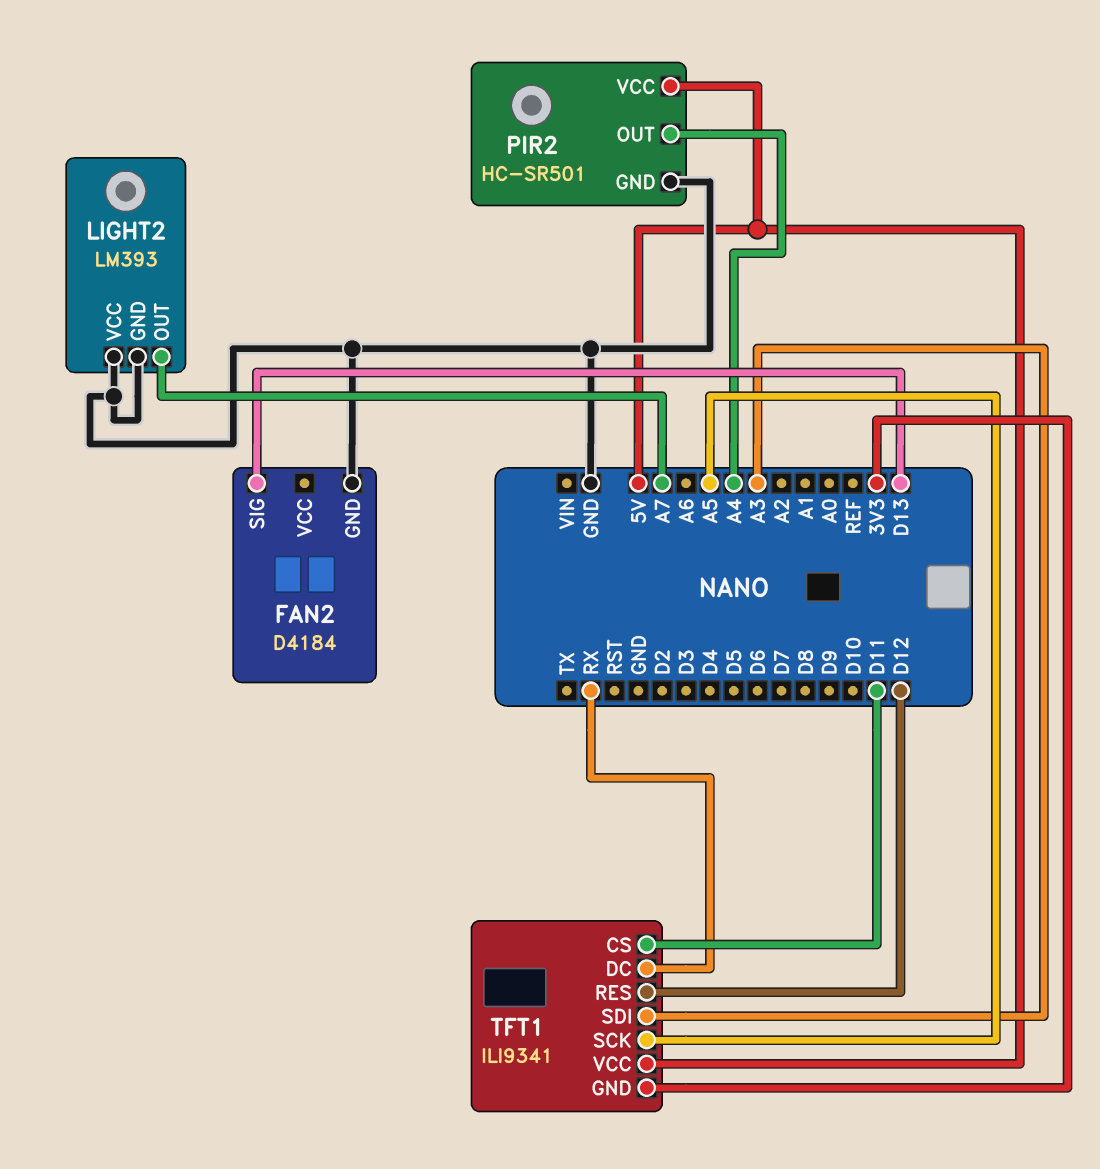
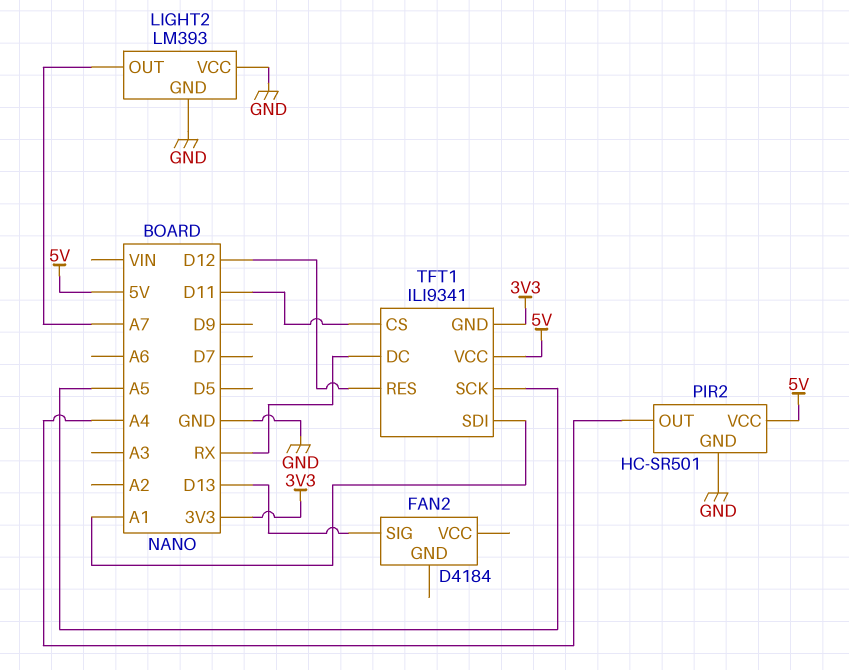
FAN2 pin GND: GND -> none
TFT1 pin SDI: A3 -> A1

